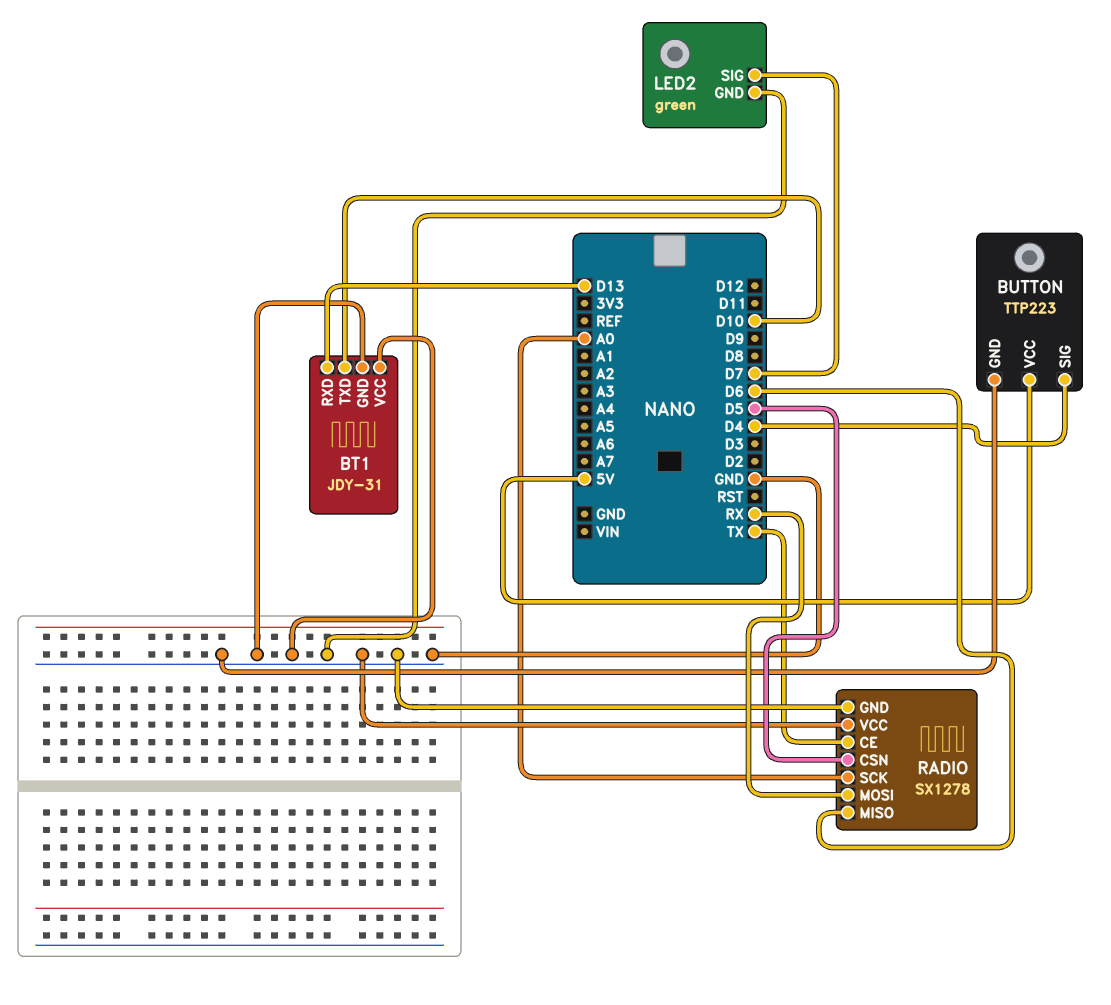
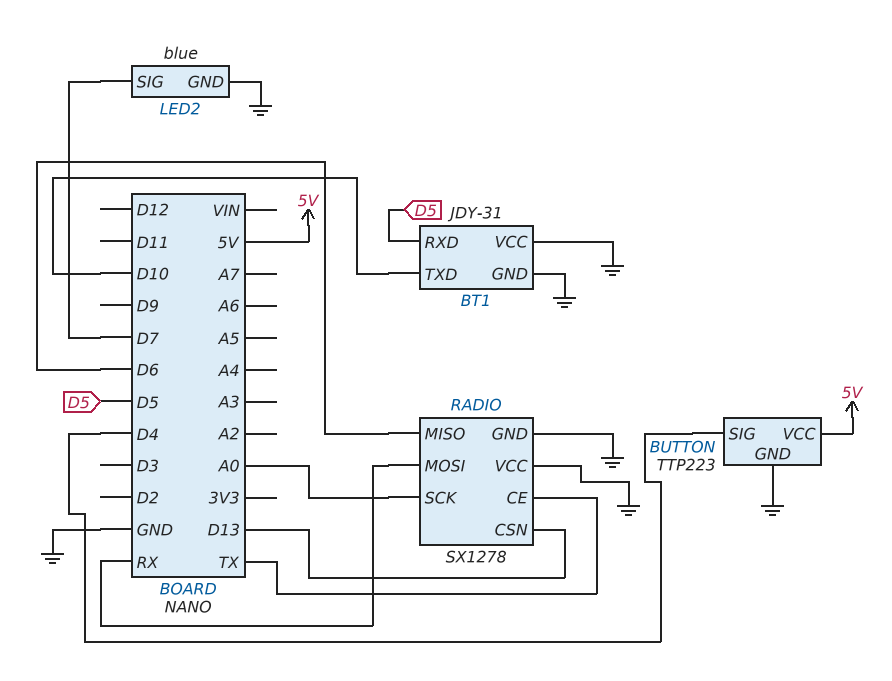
BT1 pin RXD: D13 -> D5
LED2: green -> blue
RADIO pin CSN: D5 -> D13

